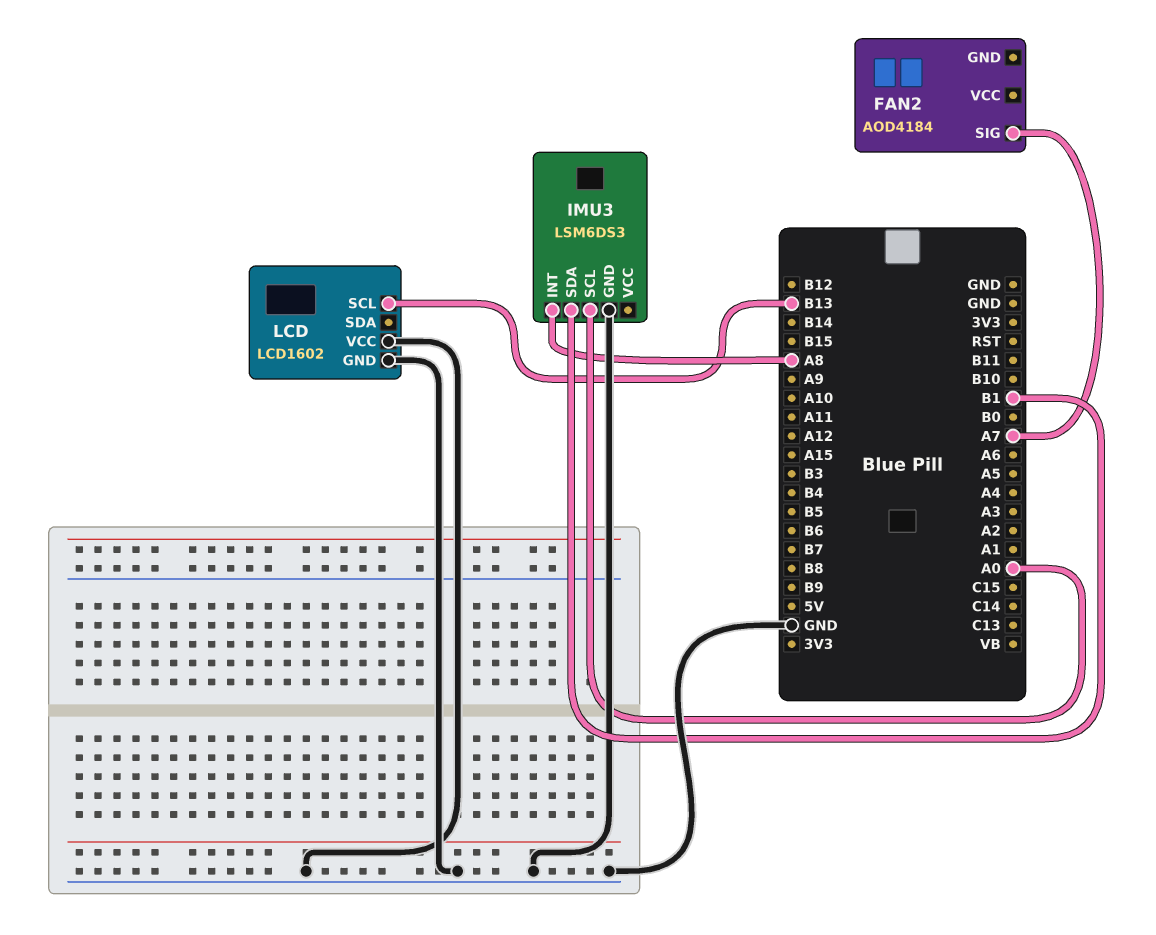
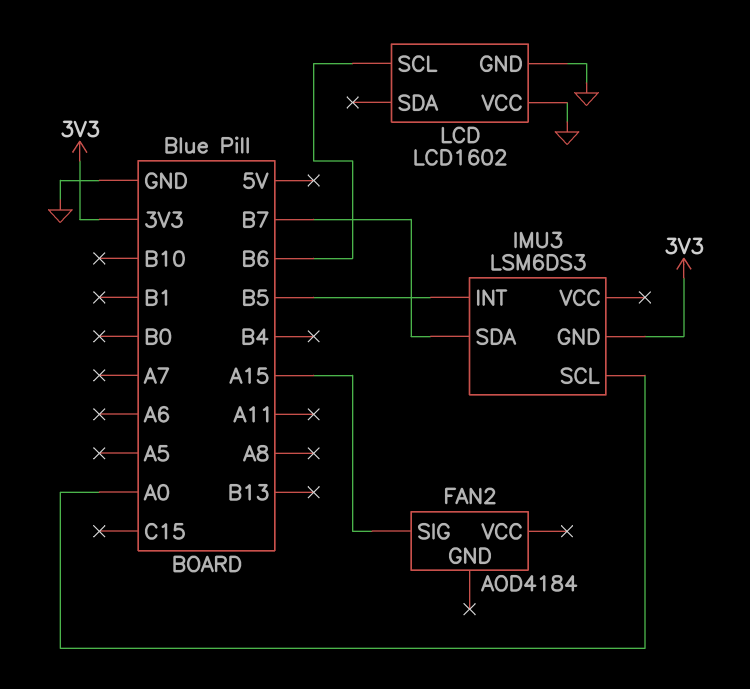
FAN2 pin SIG: A7 -> A15
IMU3 pin GND: GND -> 3V3
IMU3 pin INT: A8 -> B5
IMU3 pin SDA: B1 -> B7
LCD pin SCL: B13 -> B6

